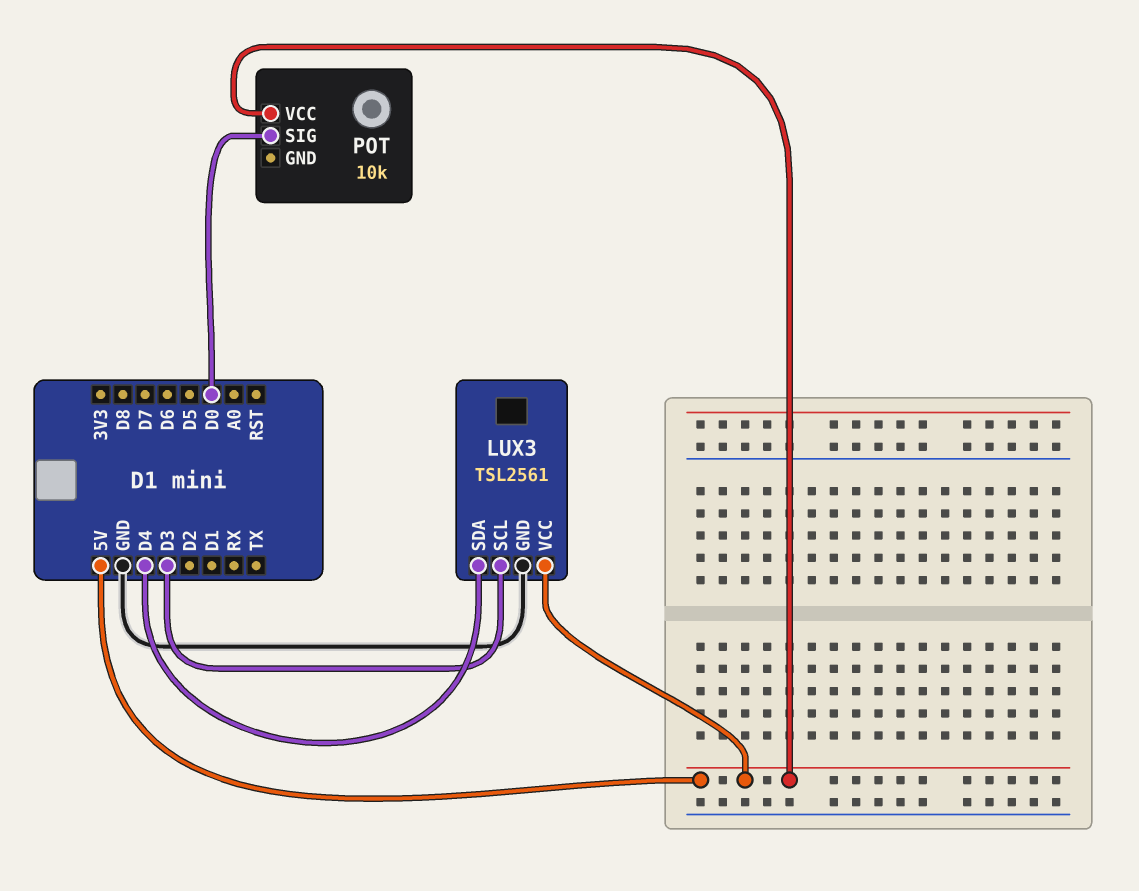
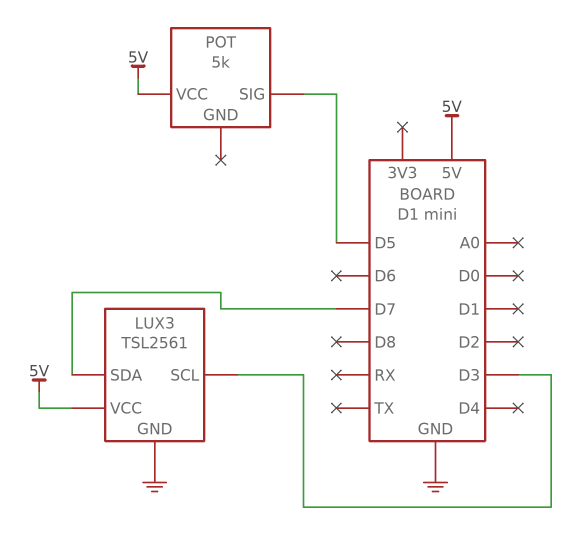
LUX3 pin SDA: D4 -> D7
POT: 10k -> 5k
POT pin SIG: D0 -> D5

